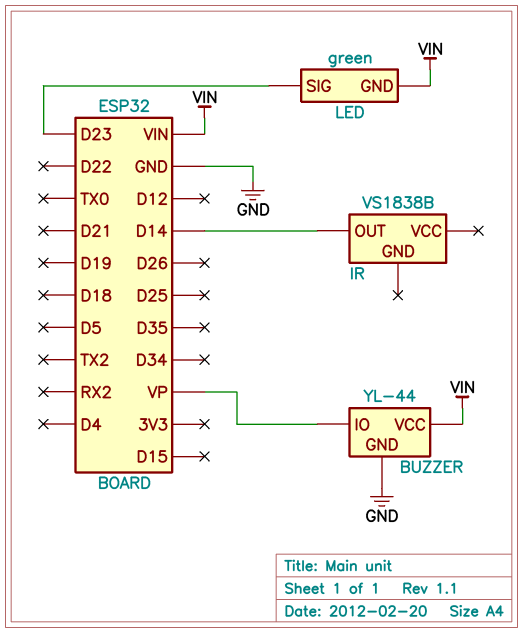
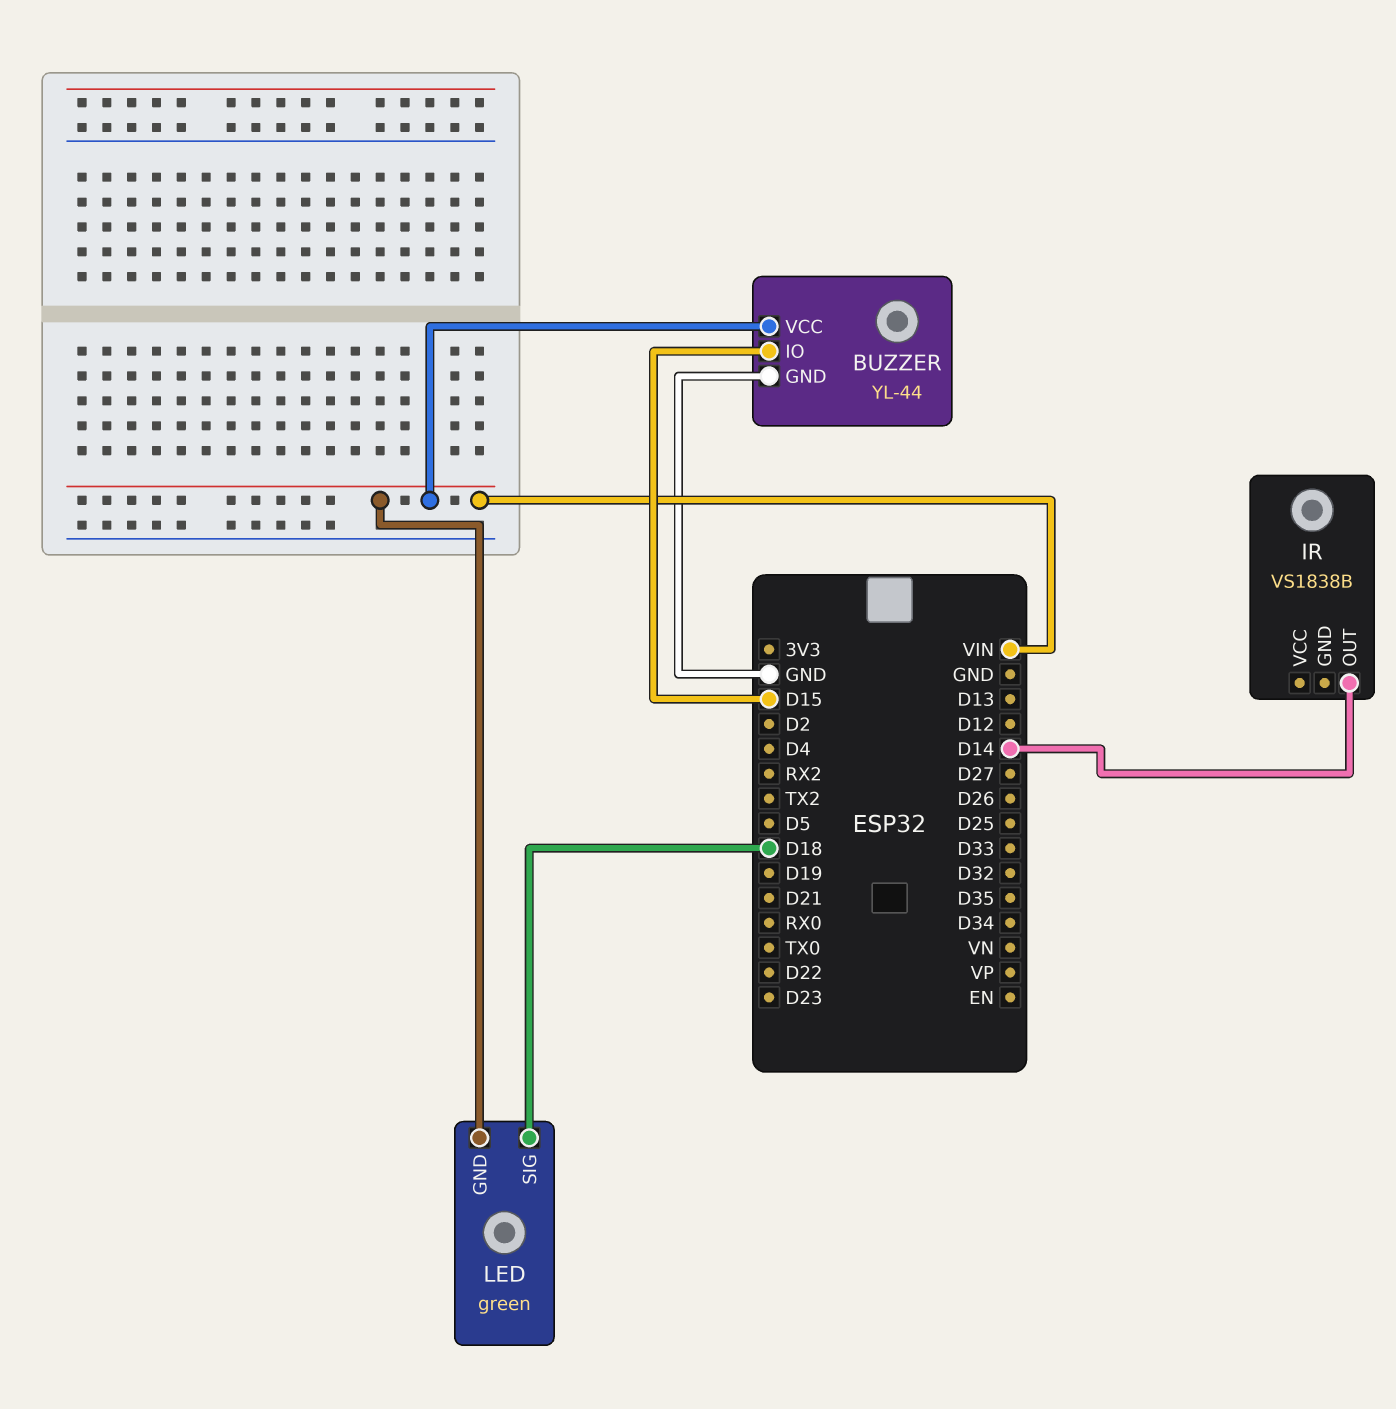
BUZZER pin IO: VP -> D15
LED pin SIG: D23 -> D18

